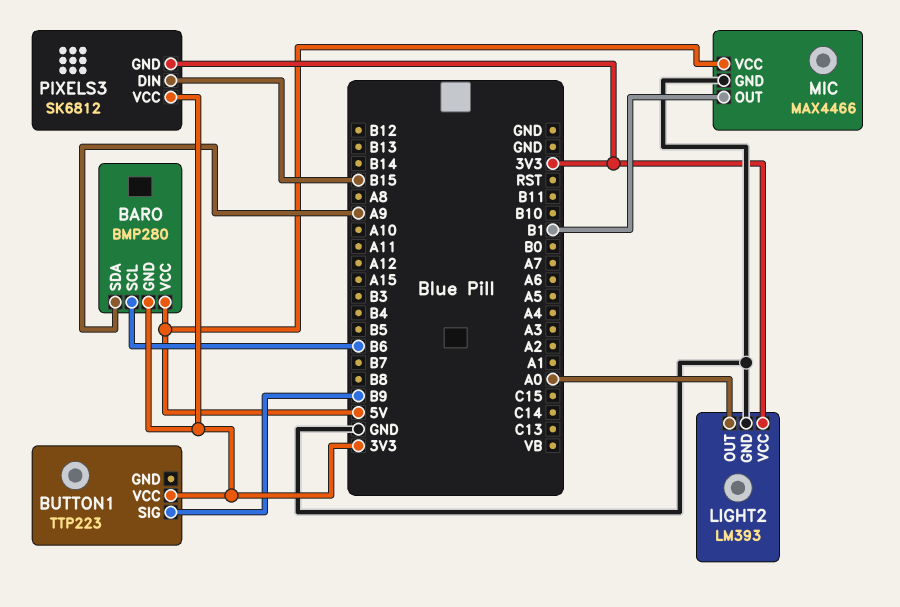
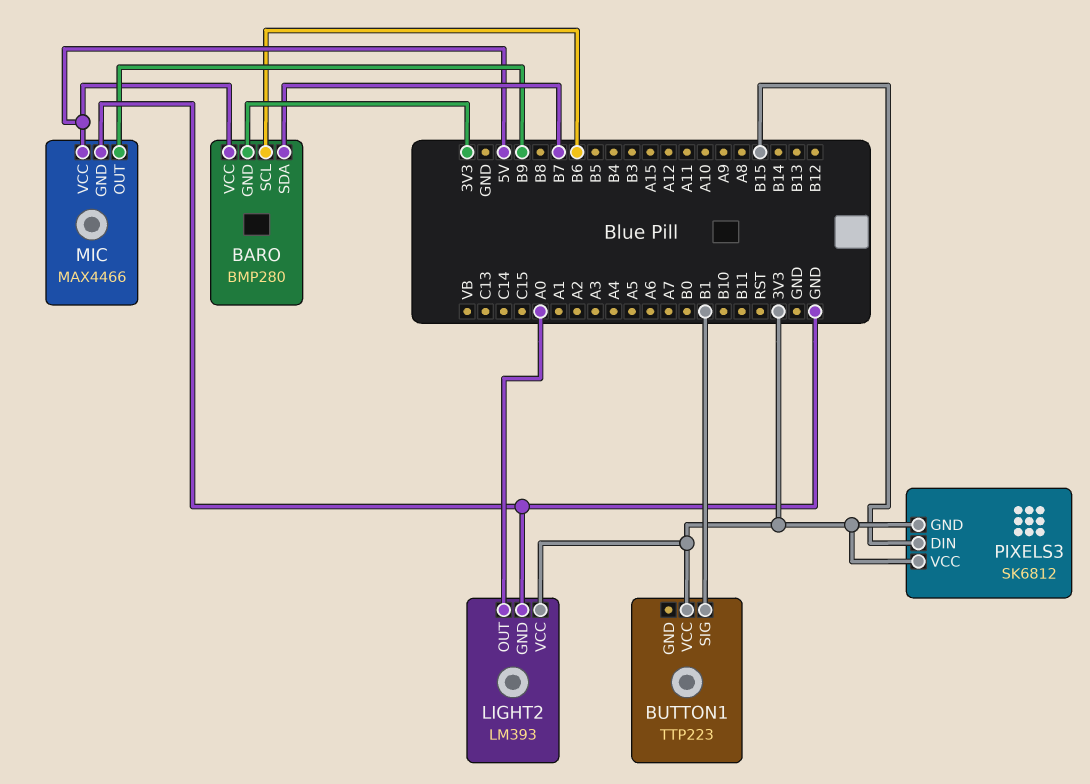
BARO pin SDA: A9 -> B7
BUTTON1 pin SIG: B9 -> B1
MIC pin OUT: B1 -> B9

